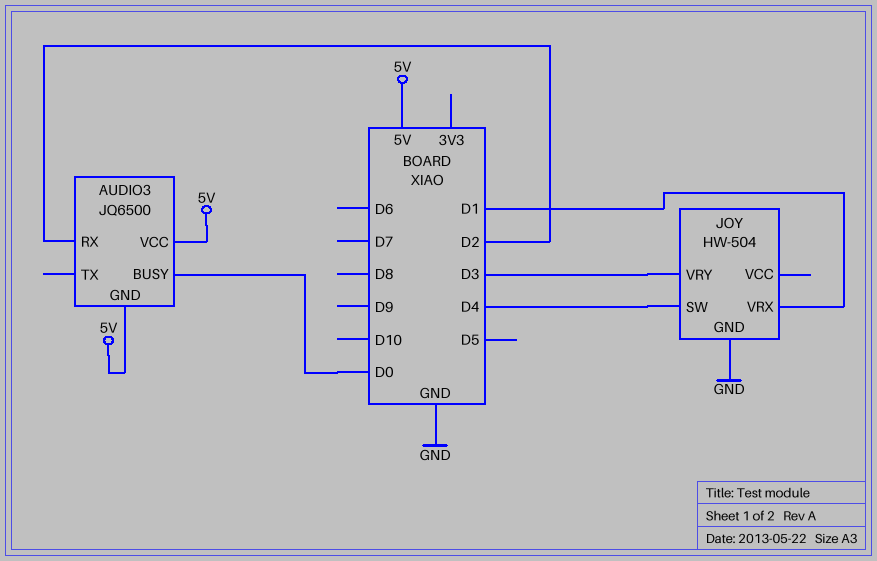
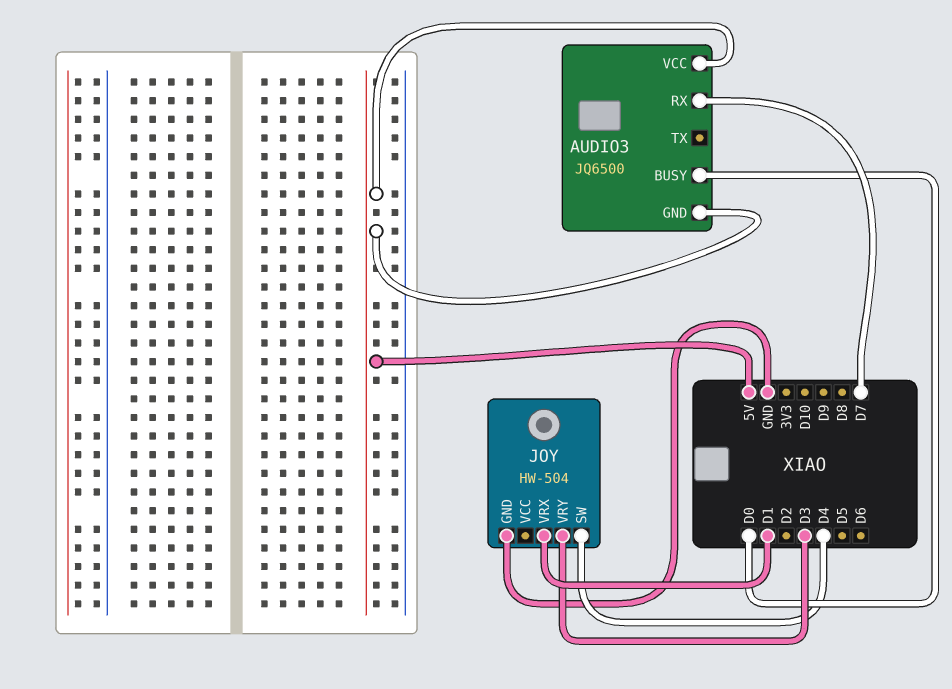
AUDIO3 pin RX: D2 -> D7

